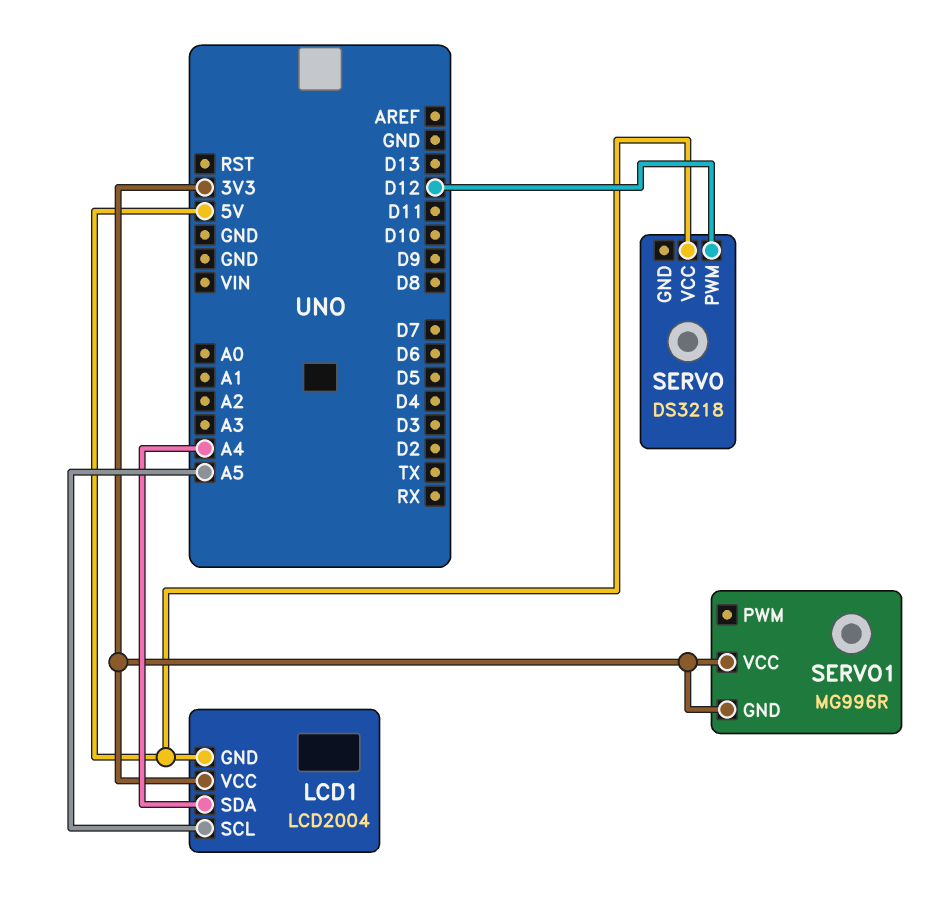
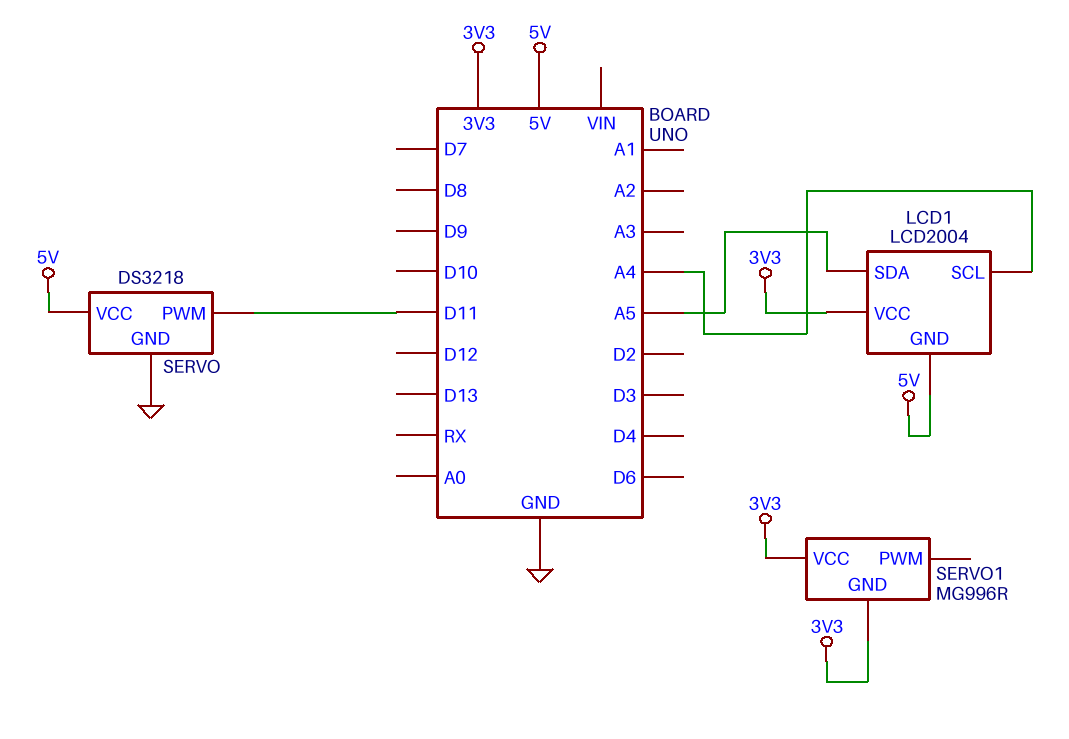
LCD1 pin SCL: A5 -> A4
LCD1 pin SDA: A4 -> A5
SERVO pin GND: none -> GND
SERVO pin PWM: D12 -> D11

